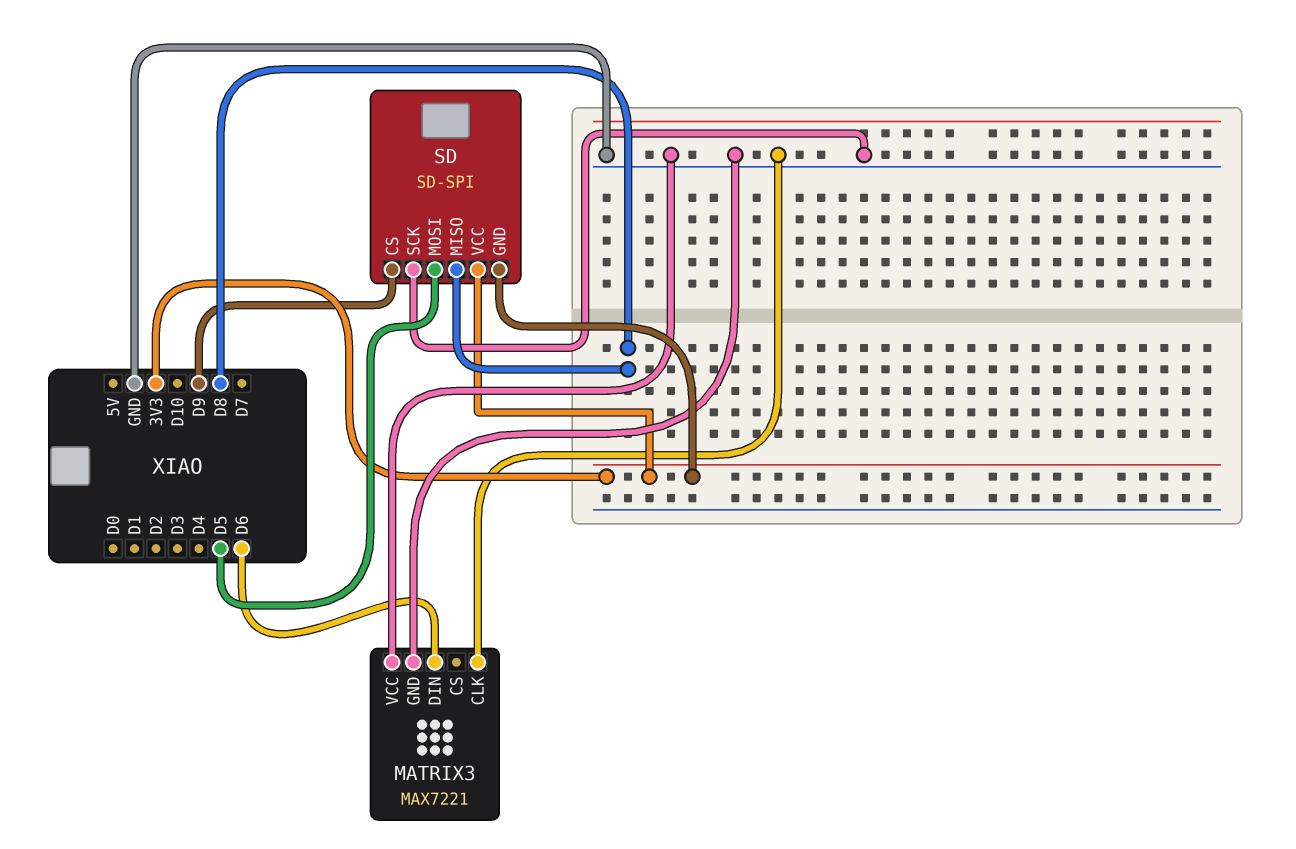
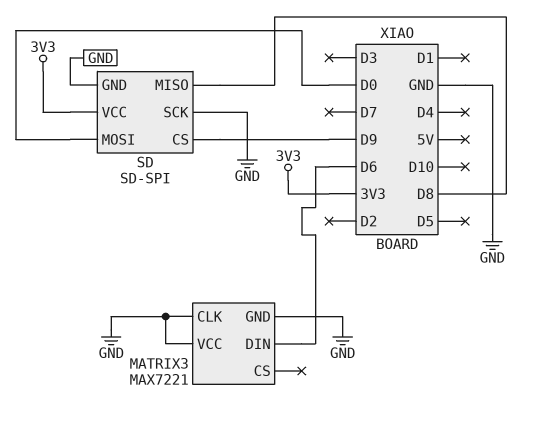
SD pin GND: 3V3 -> GND
SD pin MOSI: D5 -> D0

